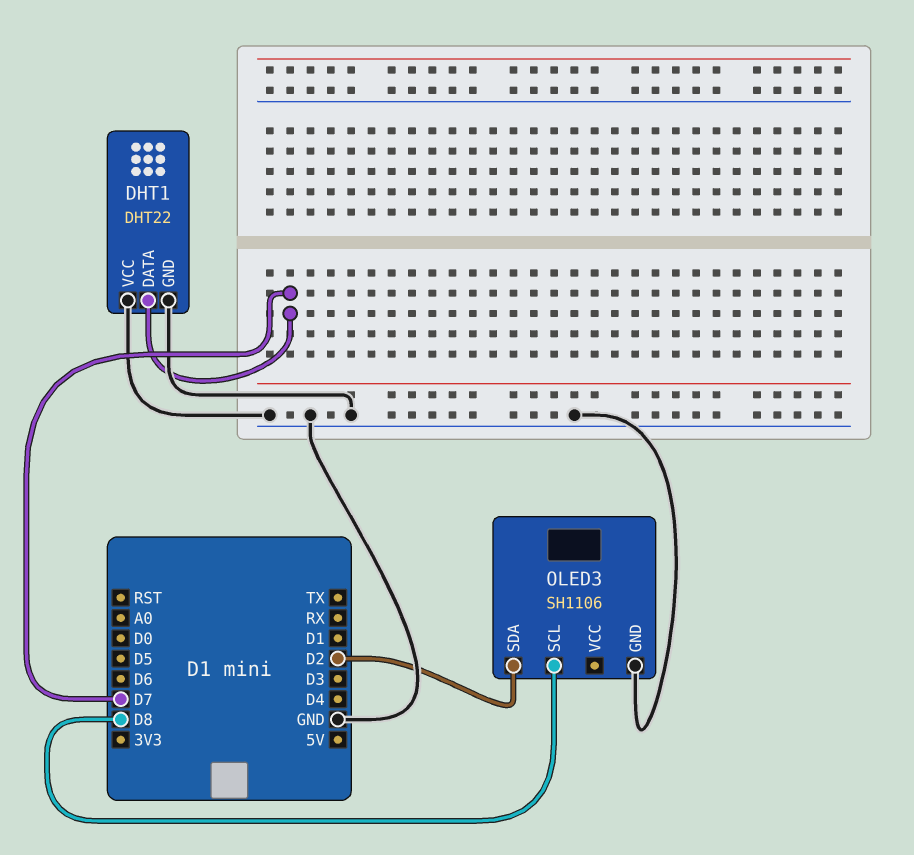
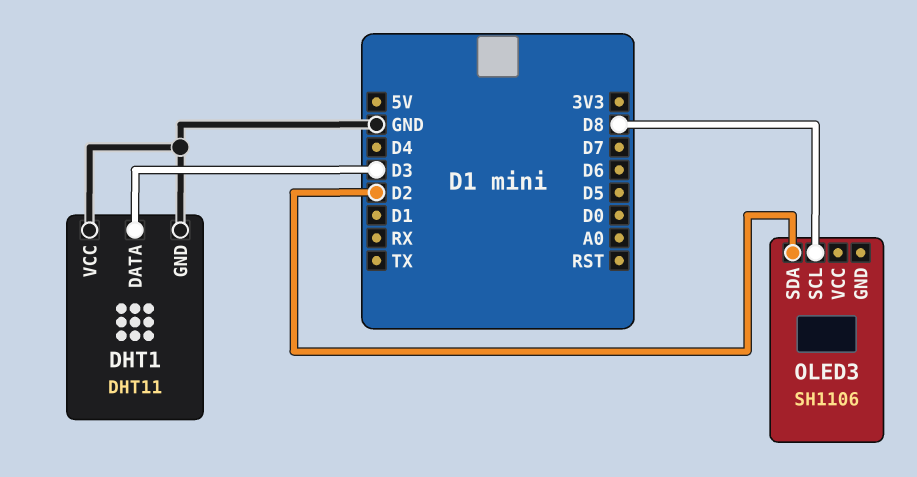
DHT1: DHT22 -> DHT11
DHT1 pin DATA: D7 -> D3
OLED3 pin GND: GND -> none

